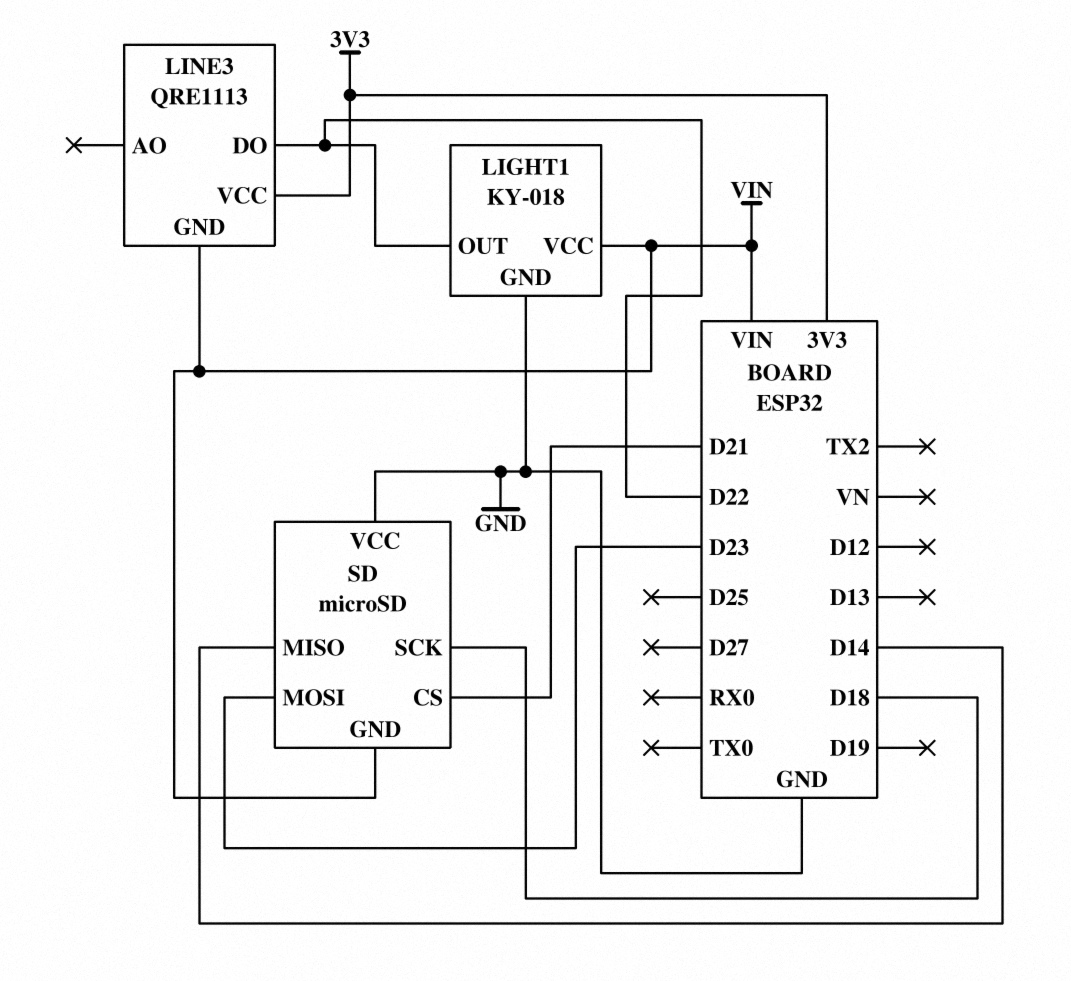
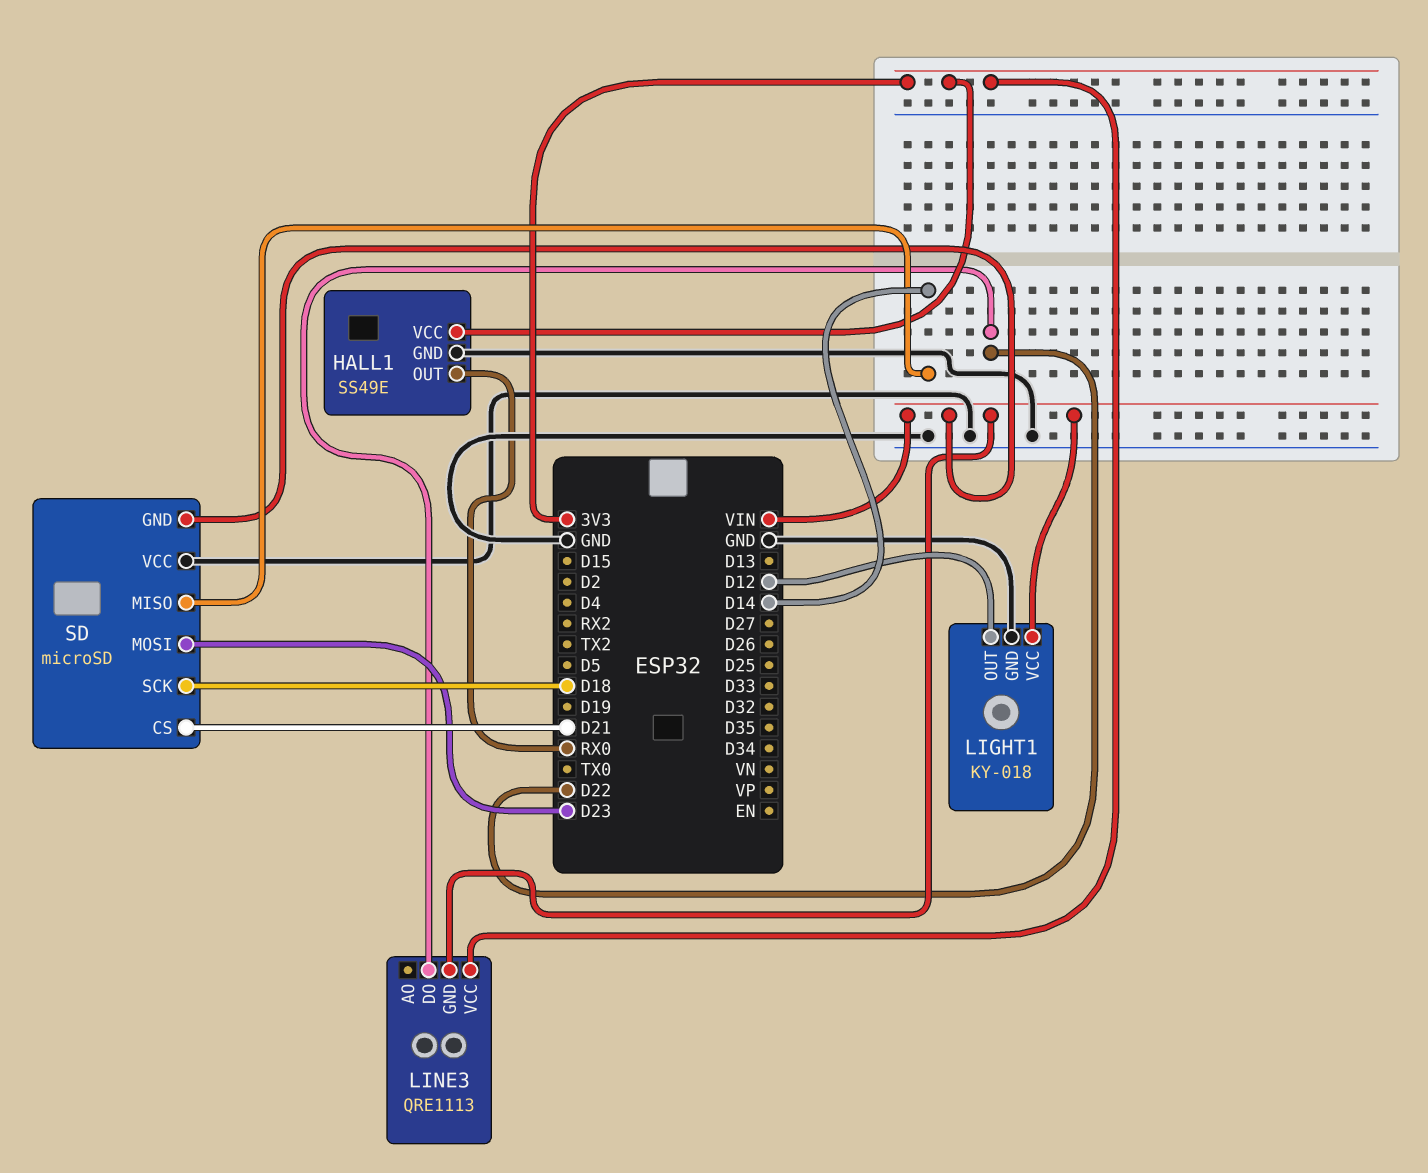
HALL1: none -> SS49E
HALL1 pin GND: none -> GND
HALL1 pin OUT: none -> RX0
HALL1 pin VCC: none -> 3V3
LIGHT1 pin OUT: D22 -> D12

